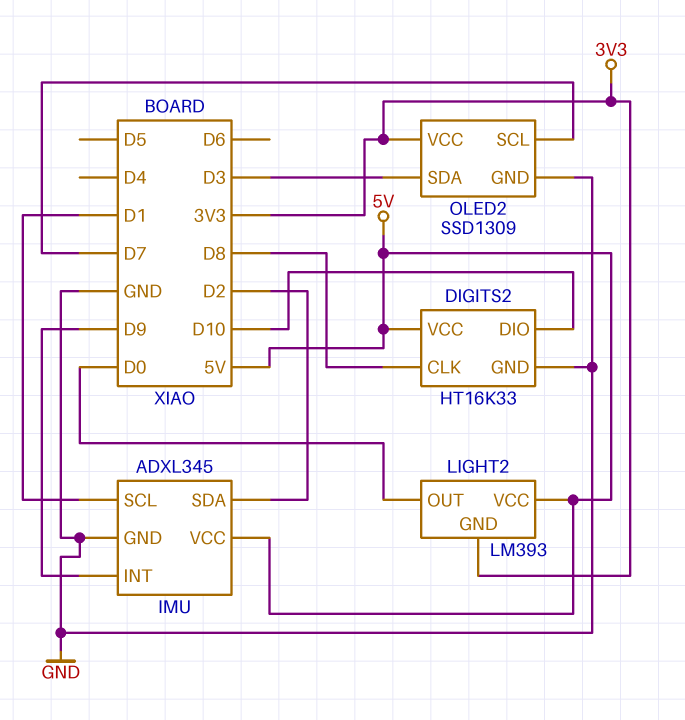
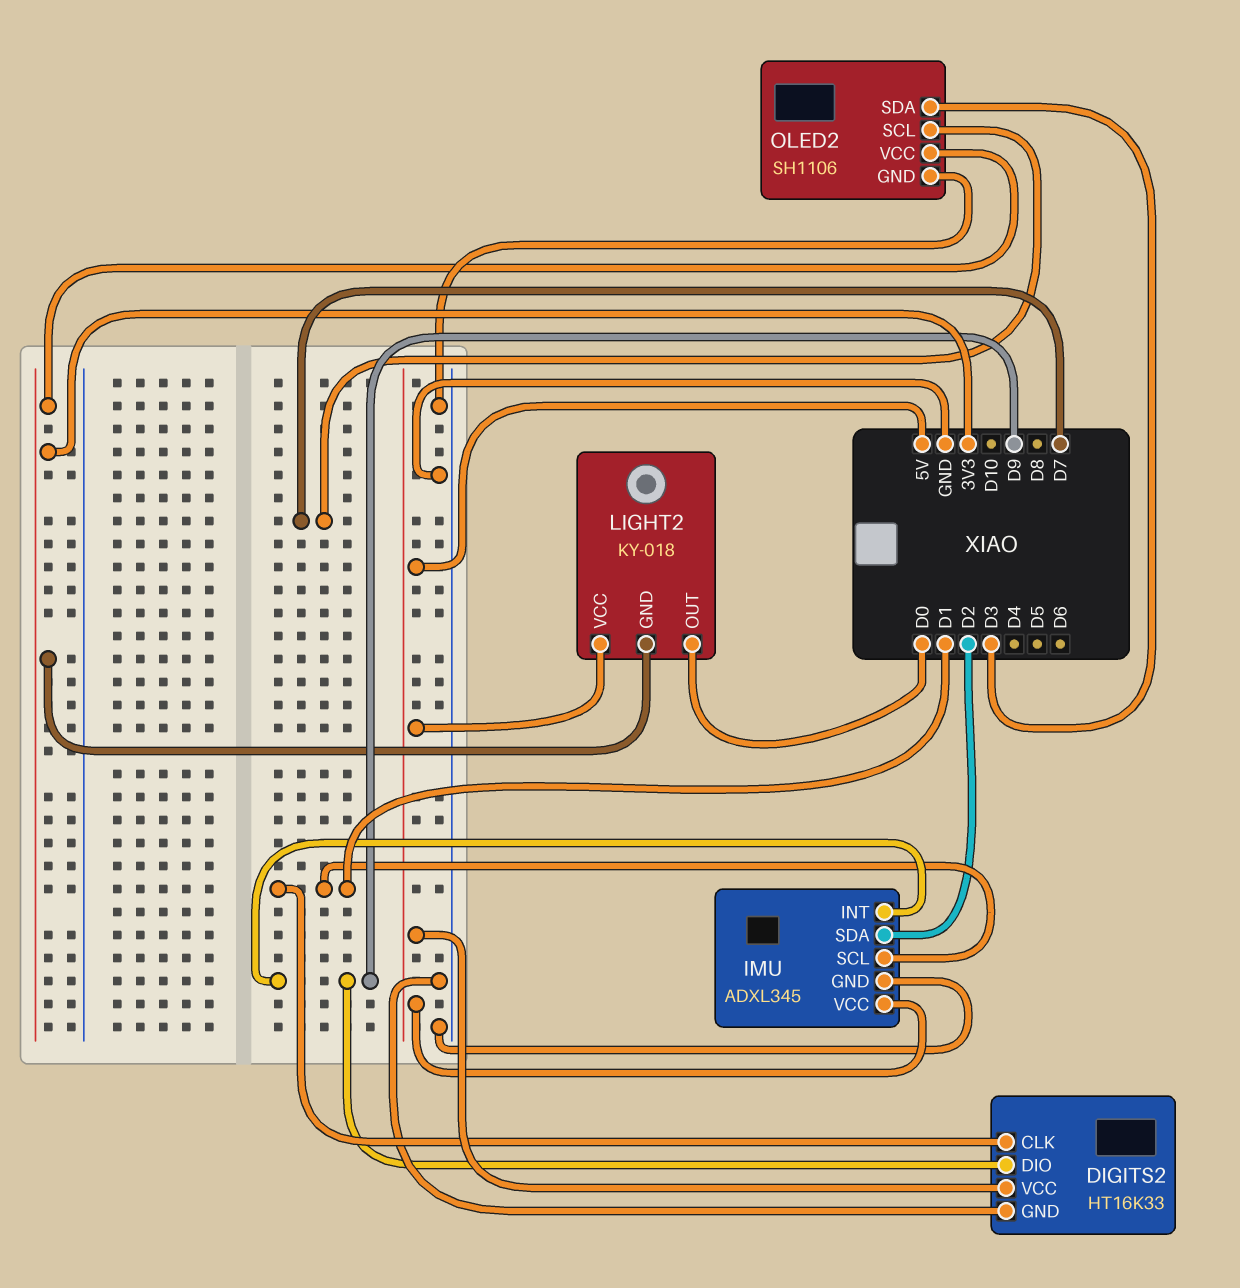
DIGITS2 pin CLK: D8 -> D1
DIGITS2 pin DIO: D10 -> D9
LIGHT2: LM393 -> KY-018
OLED2: SSD1309 -> SH1106

